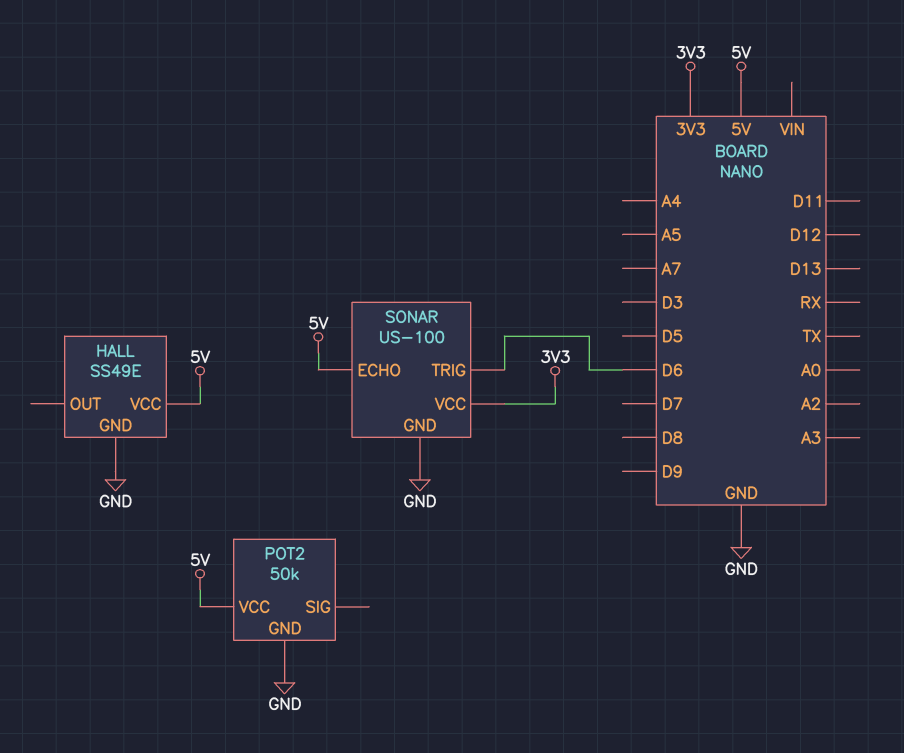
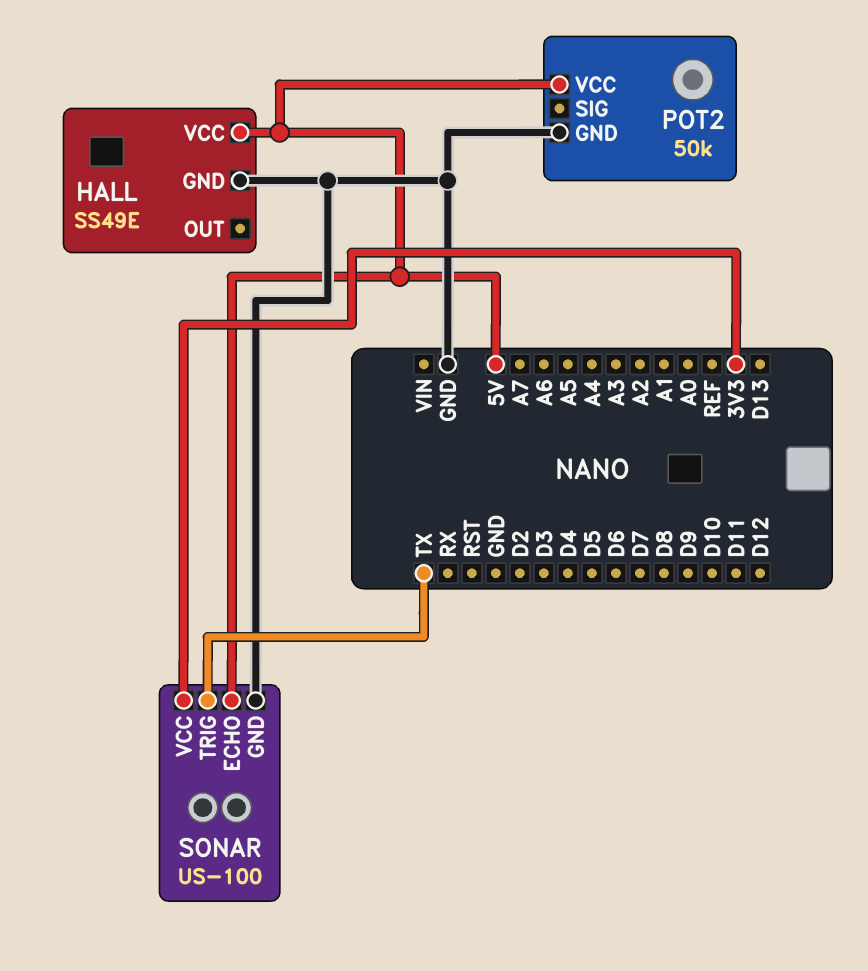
SONAR pin TRIG: D6 -> TX

